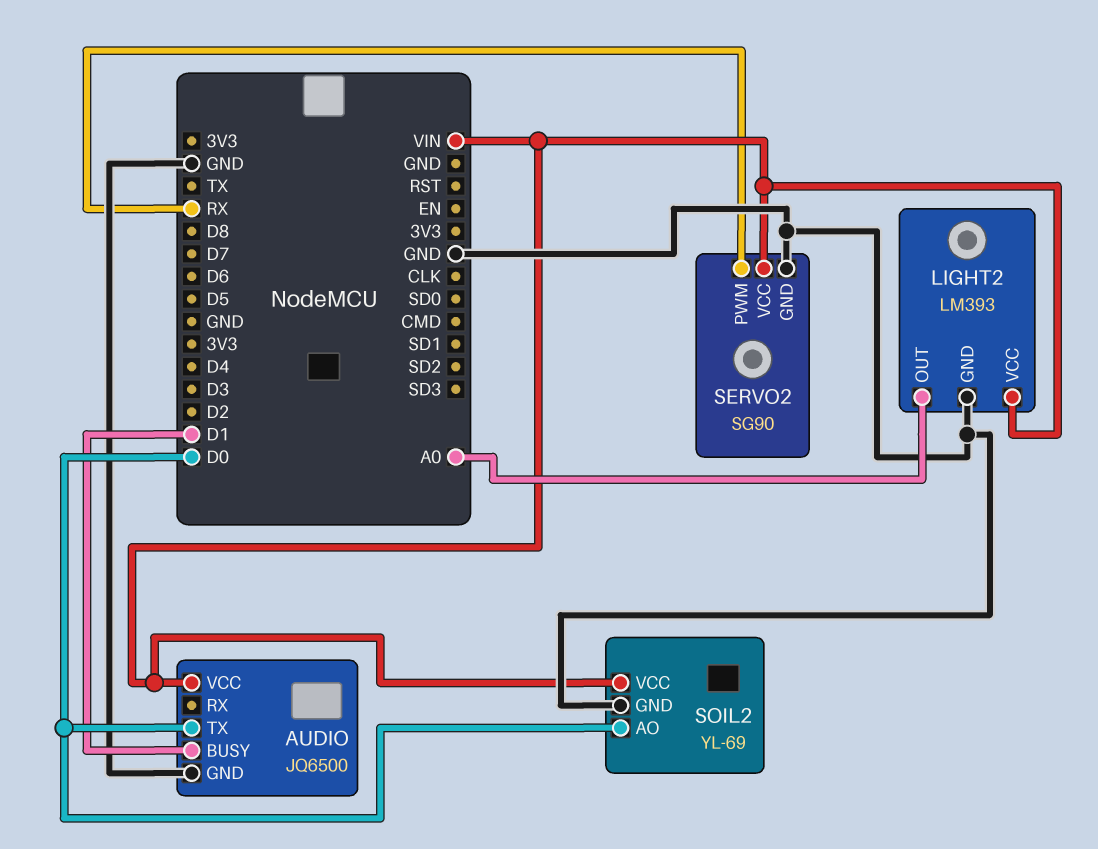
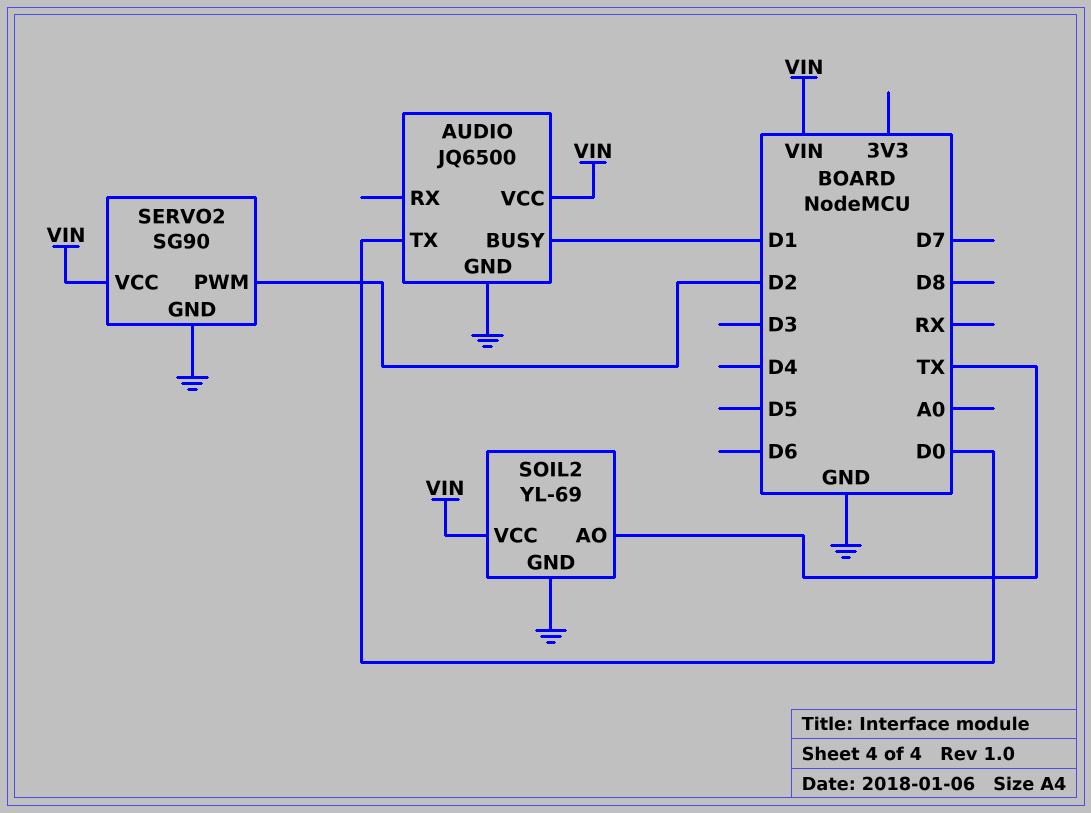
LIGHT2: LM393 -> none
LIGHT2 pin GND: GND -> none
LIGHT2 pin OUT: A0 -> none
LIGHT2 pin VCC: VIN -> none
SERVO2 pin PWM: RX -> D2
SOIL2 pin AO: D0 -> TX

